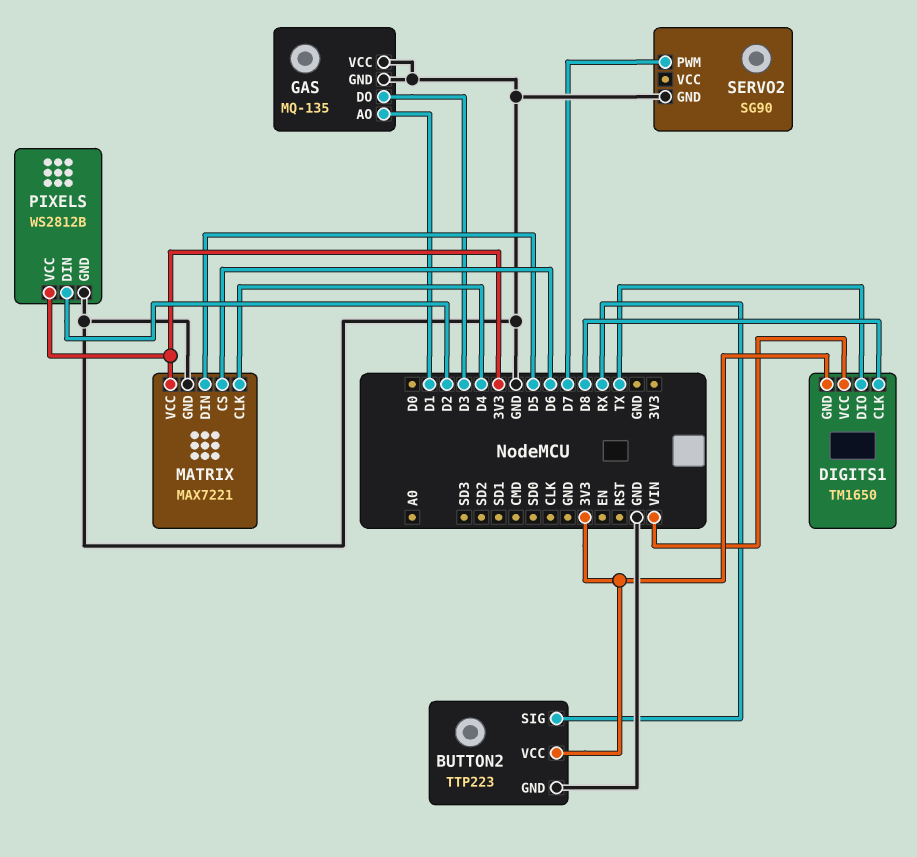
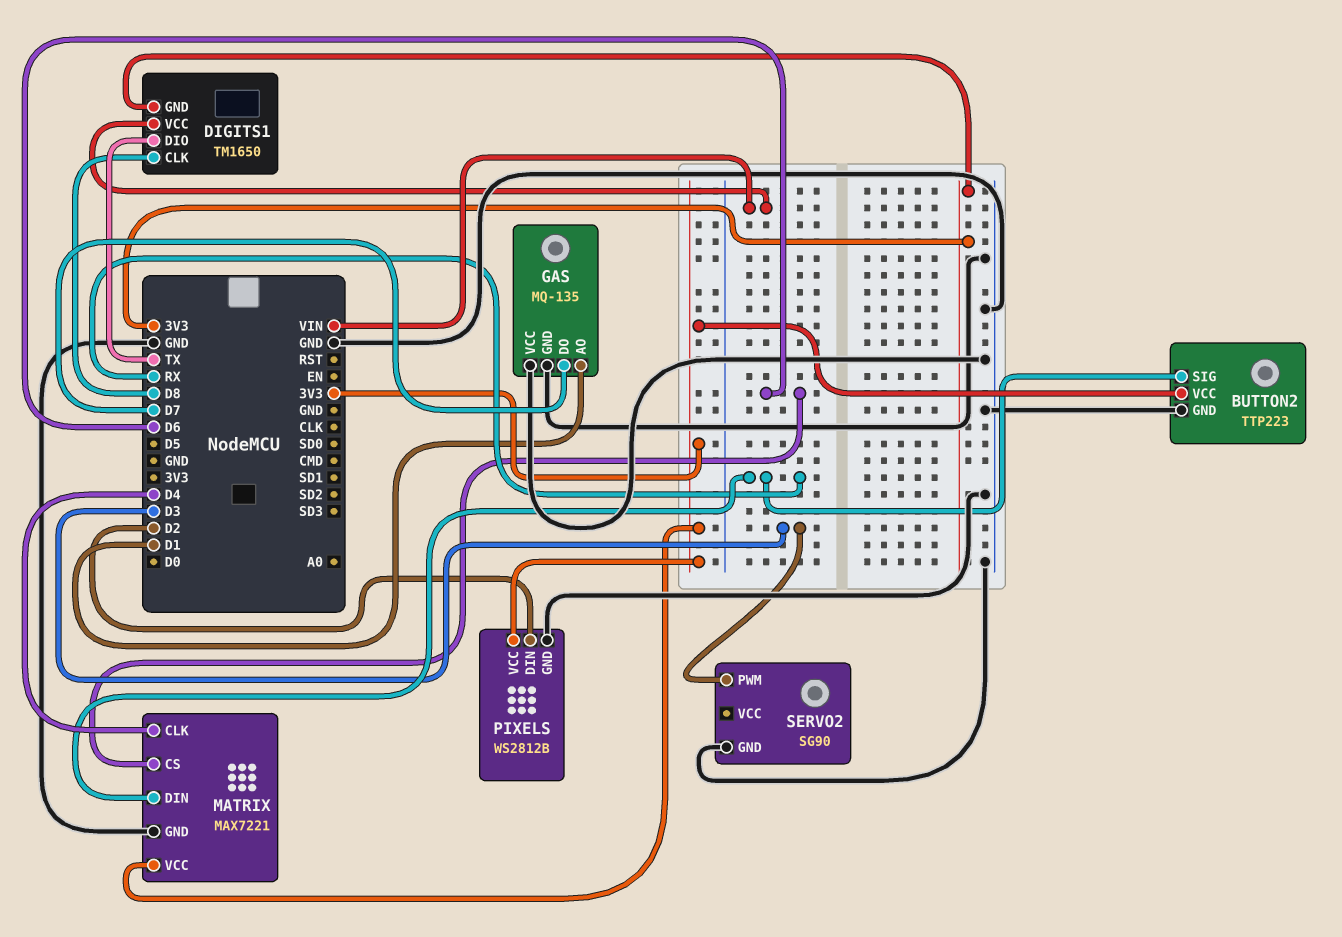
GAS pin DO: D3 -> D7
MATRIX pin DIN: D5 -> RX
SERVO2 pin PWM: D7 -> D3

